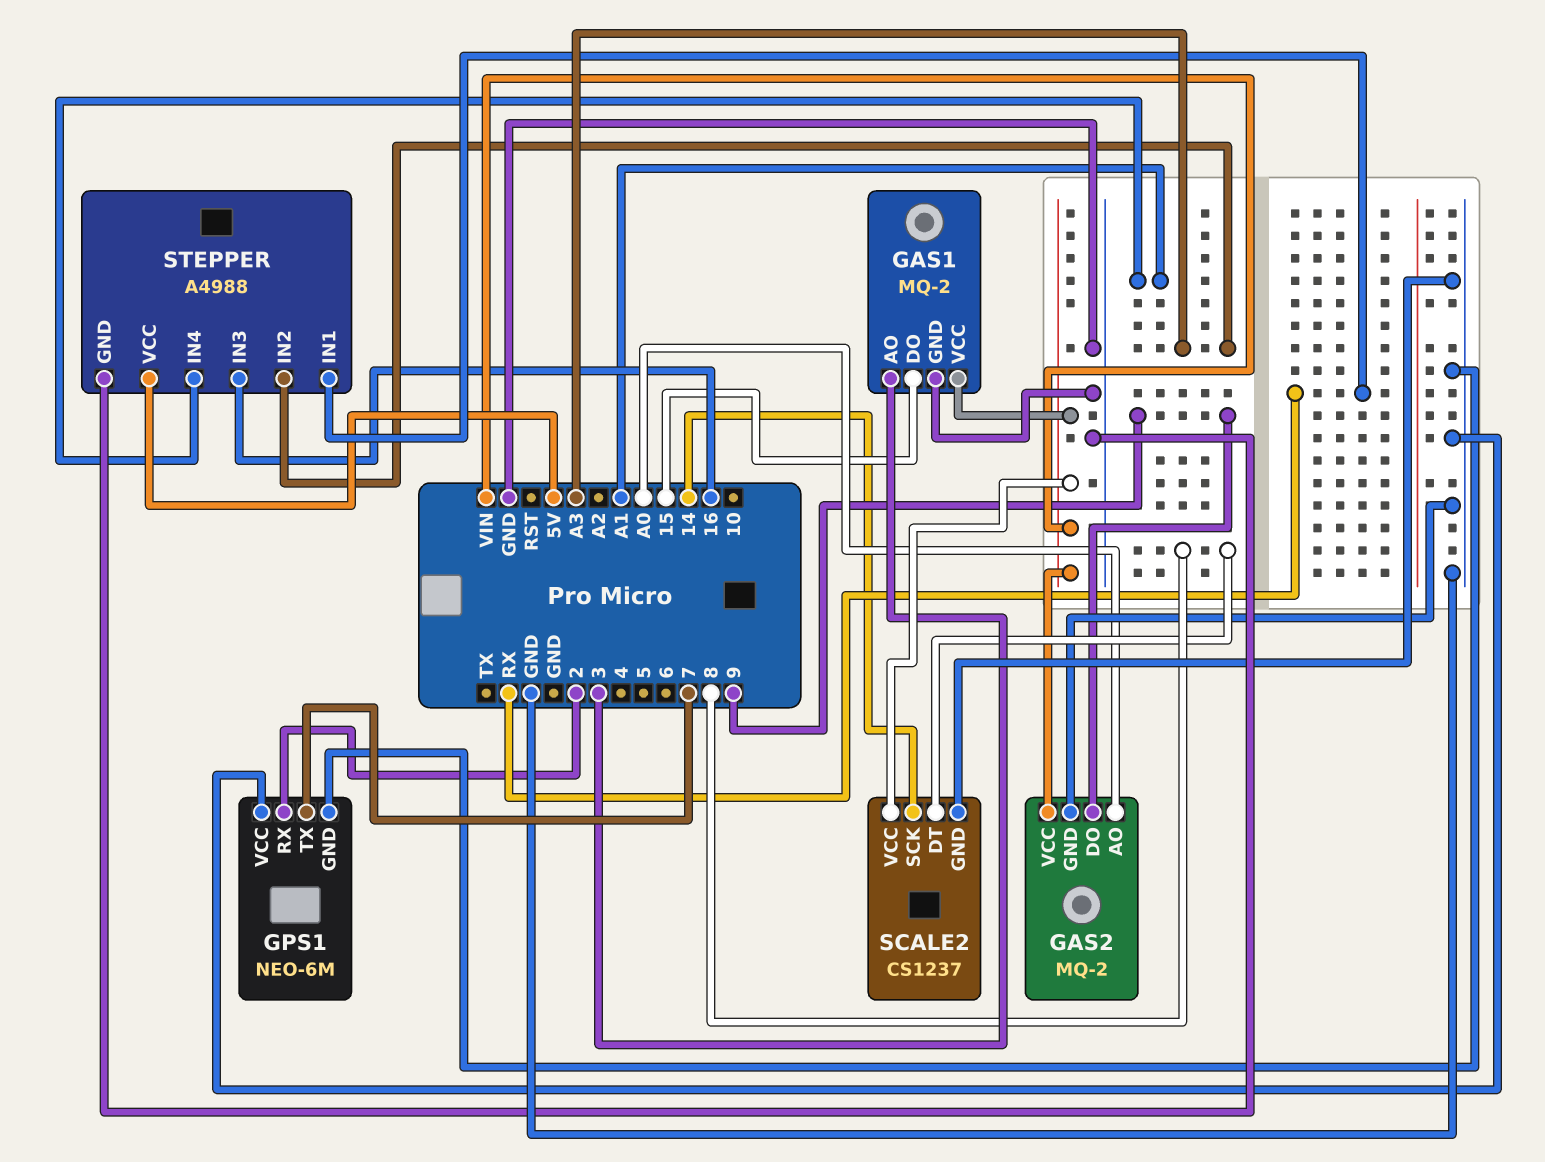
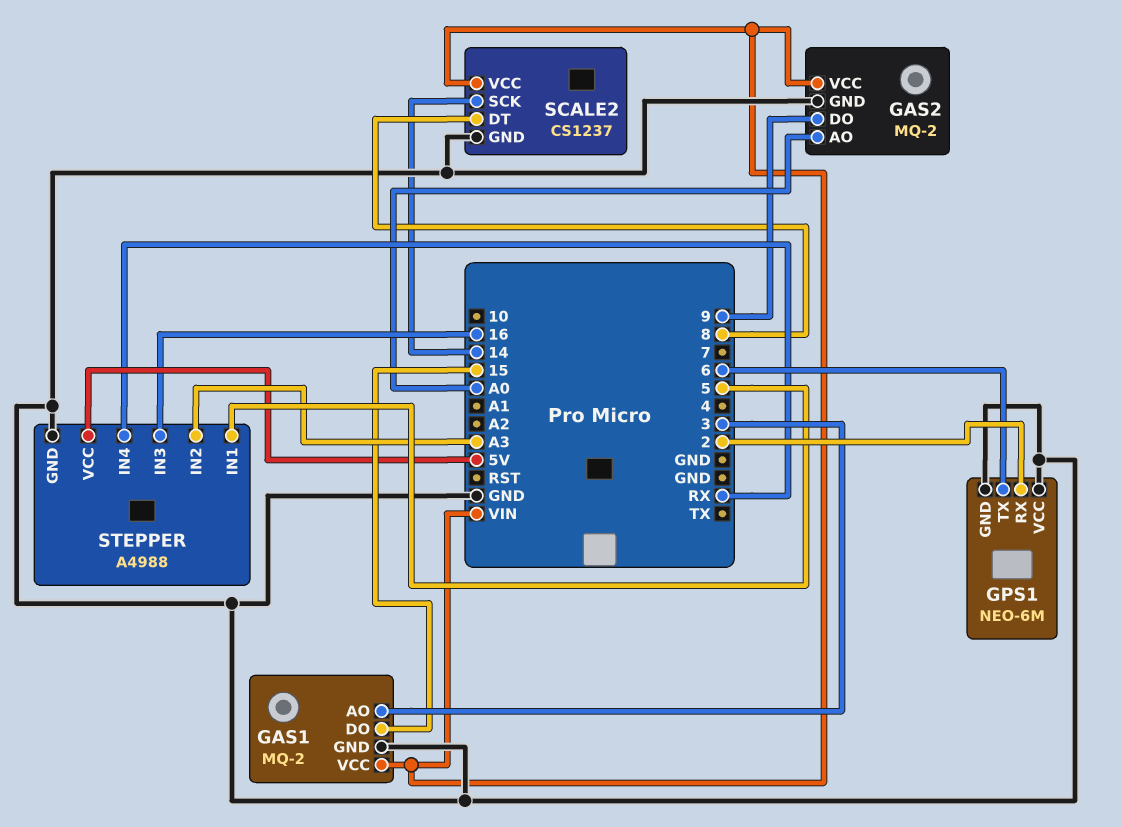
GPS1 pin TX: 7 -> 6
STEPPER pin IN1: RX -> 5
STEPPER pin IN4: A1 -> RX

